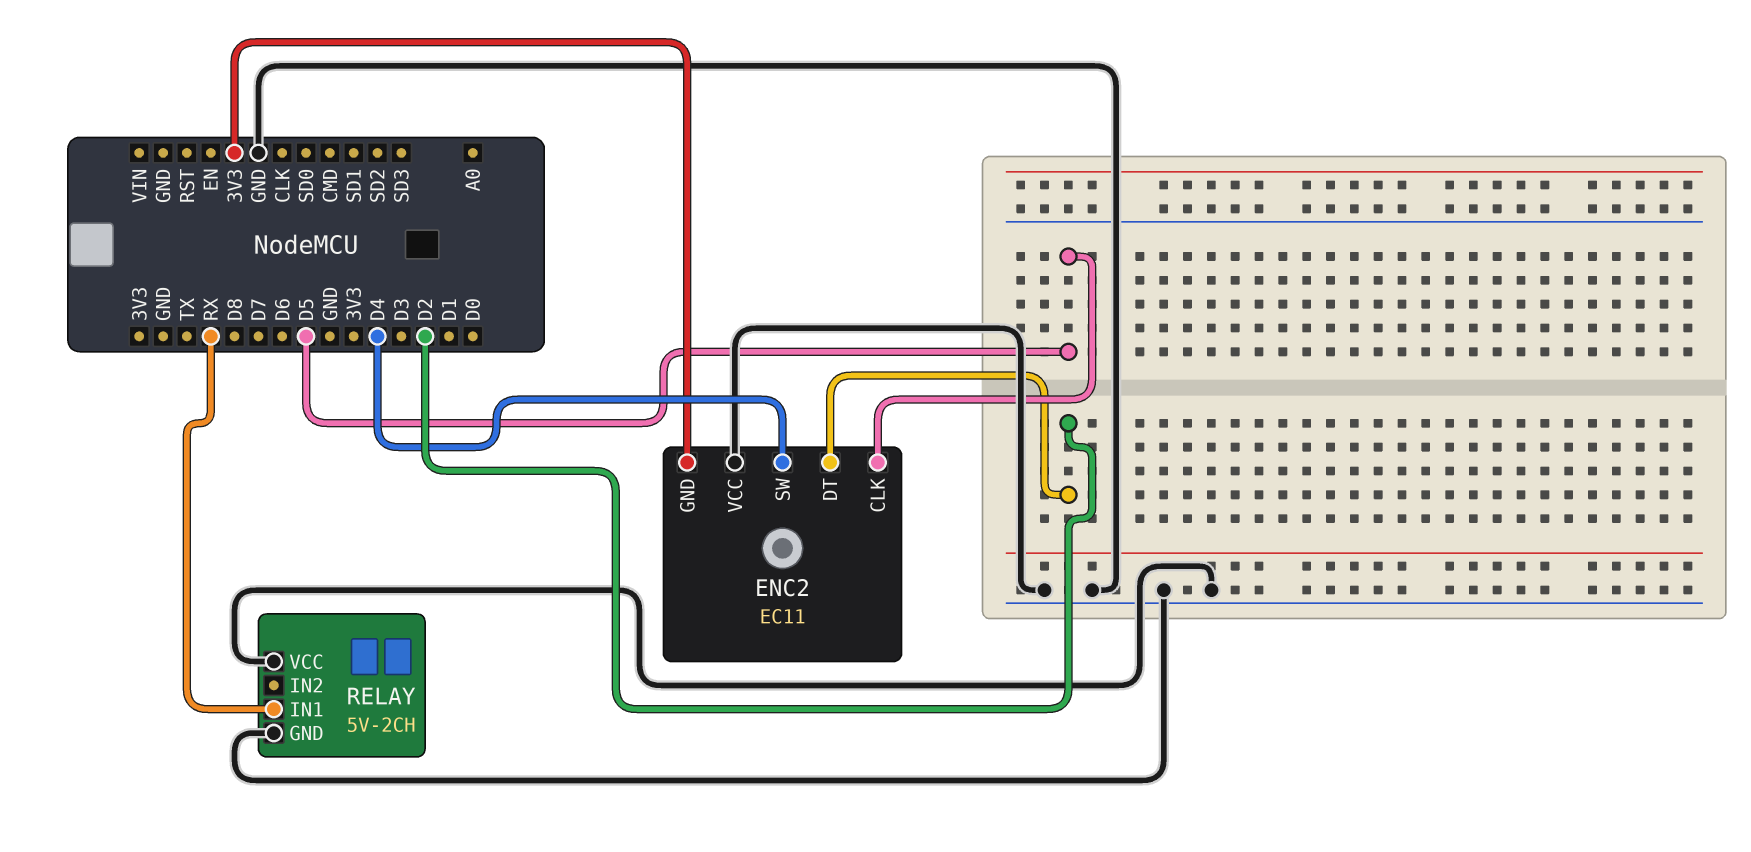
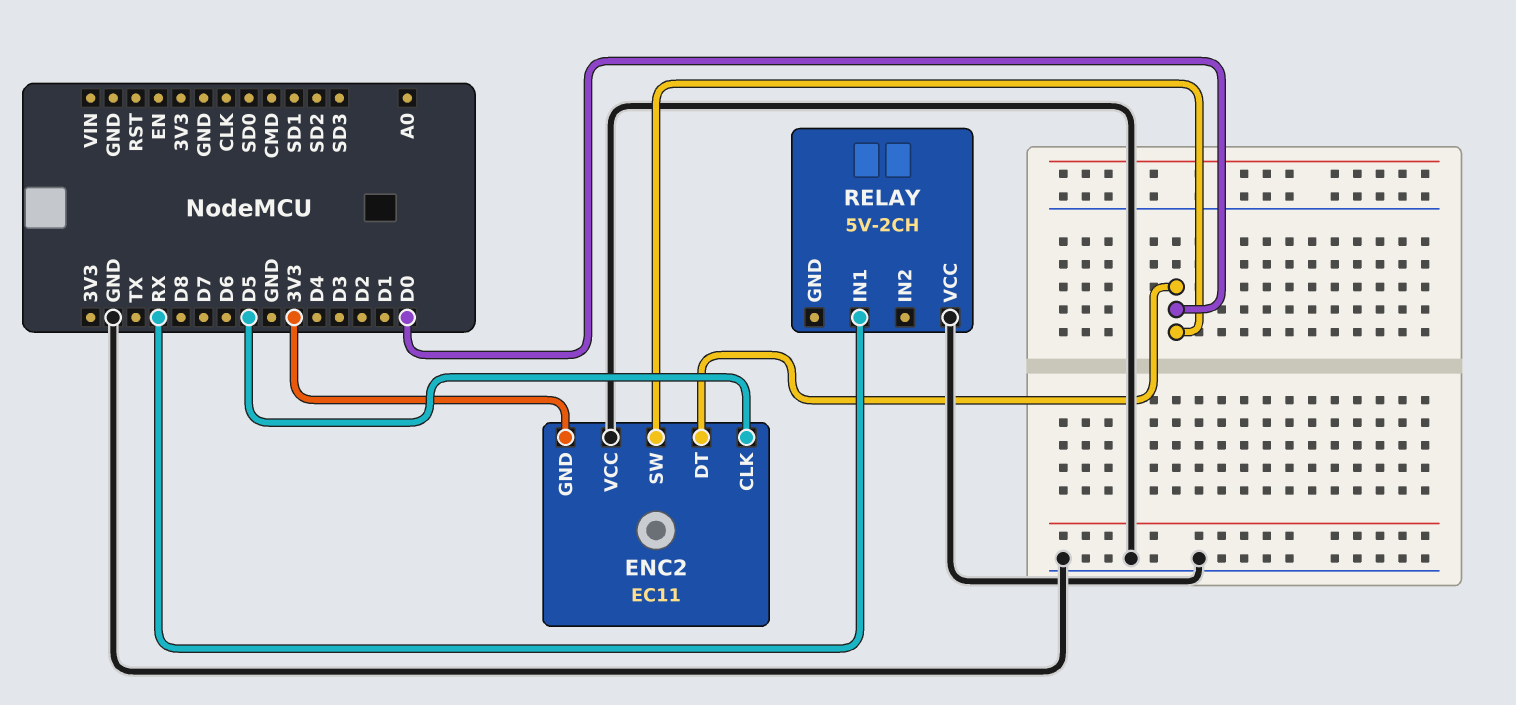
ENC2 pin DT: D2 -> D0
ENC2 pin SW: D4 -> D0
RELAY pin GND: GND -> none

